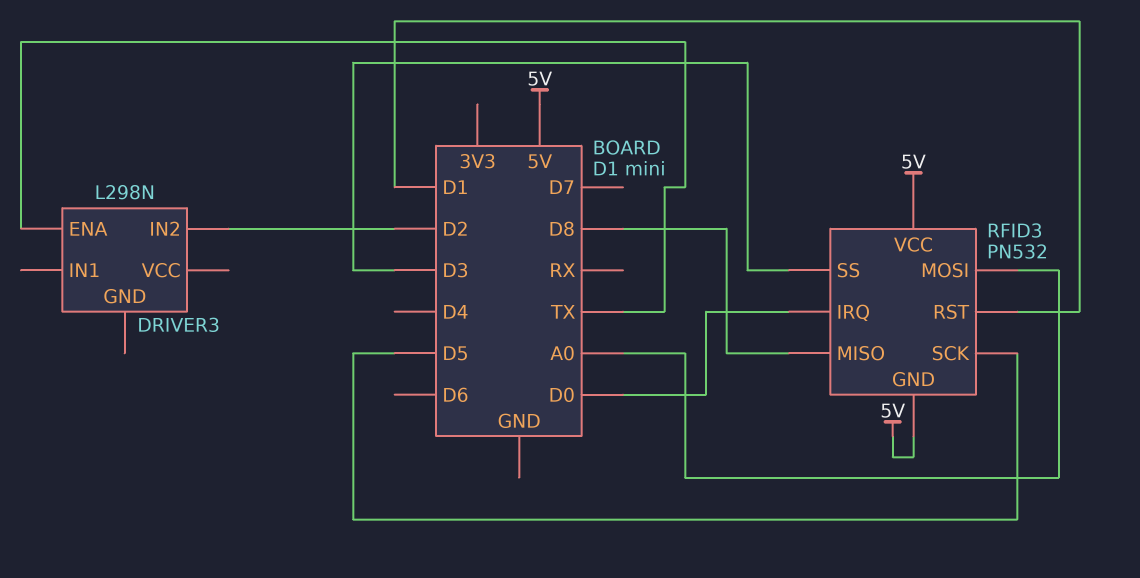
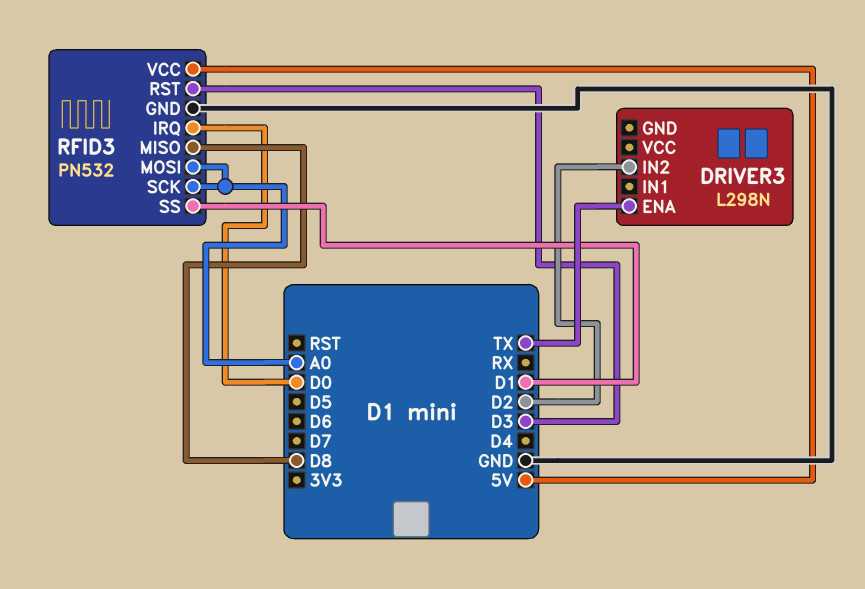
RFID3 pin GND: 5V -> GND
RFID3 pin RST: D1 -> D3
RFID3 pin SCK: D5 -> A0
RFID3 pin SS: D3 -> D1

